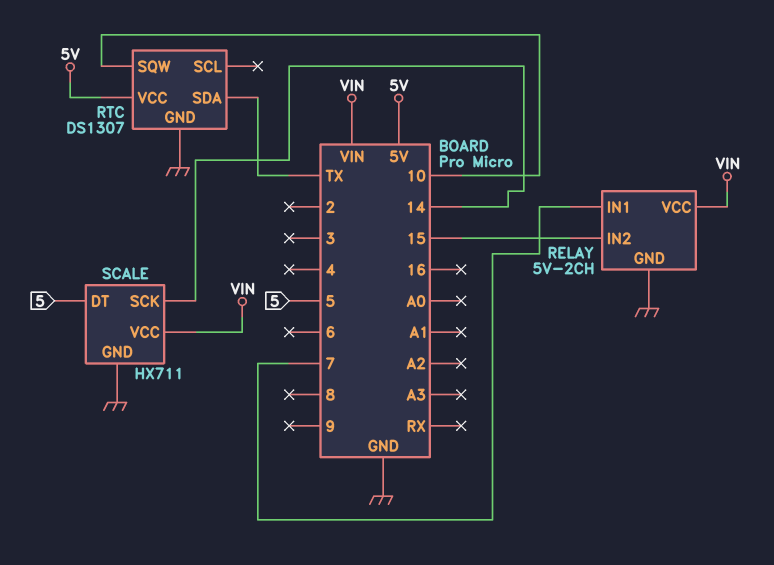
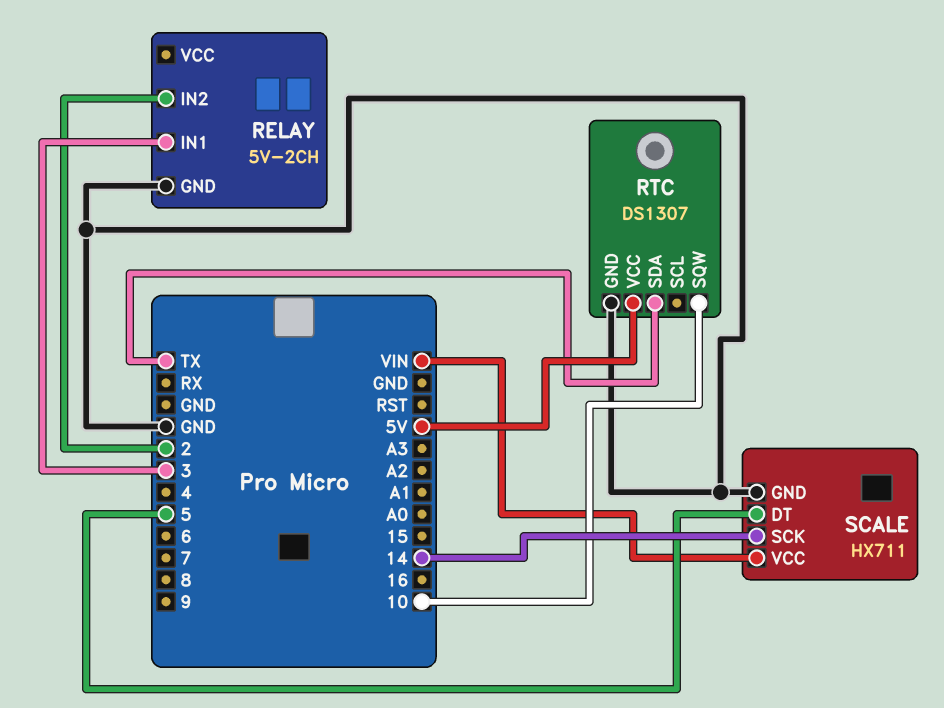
RELAY pin IN1: 7 -> 3
RELAY pin IN2: 15 -> 2
RELAY pin VCC: VIN -> none

